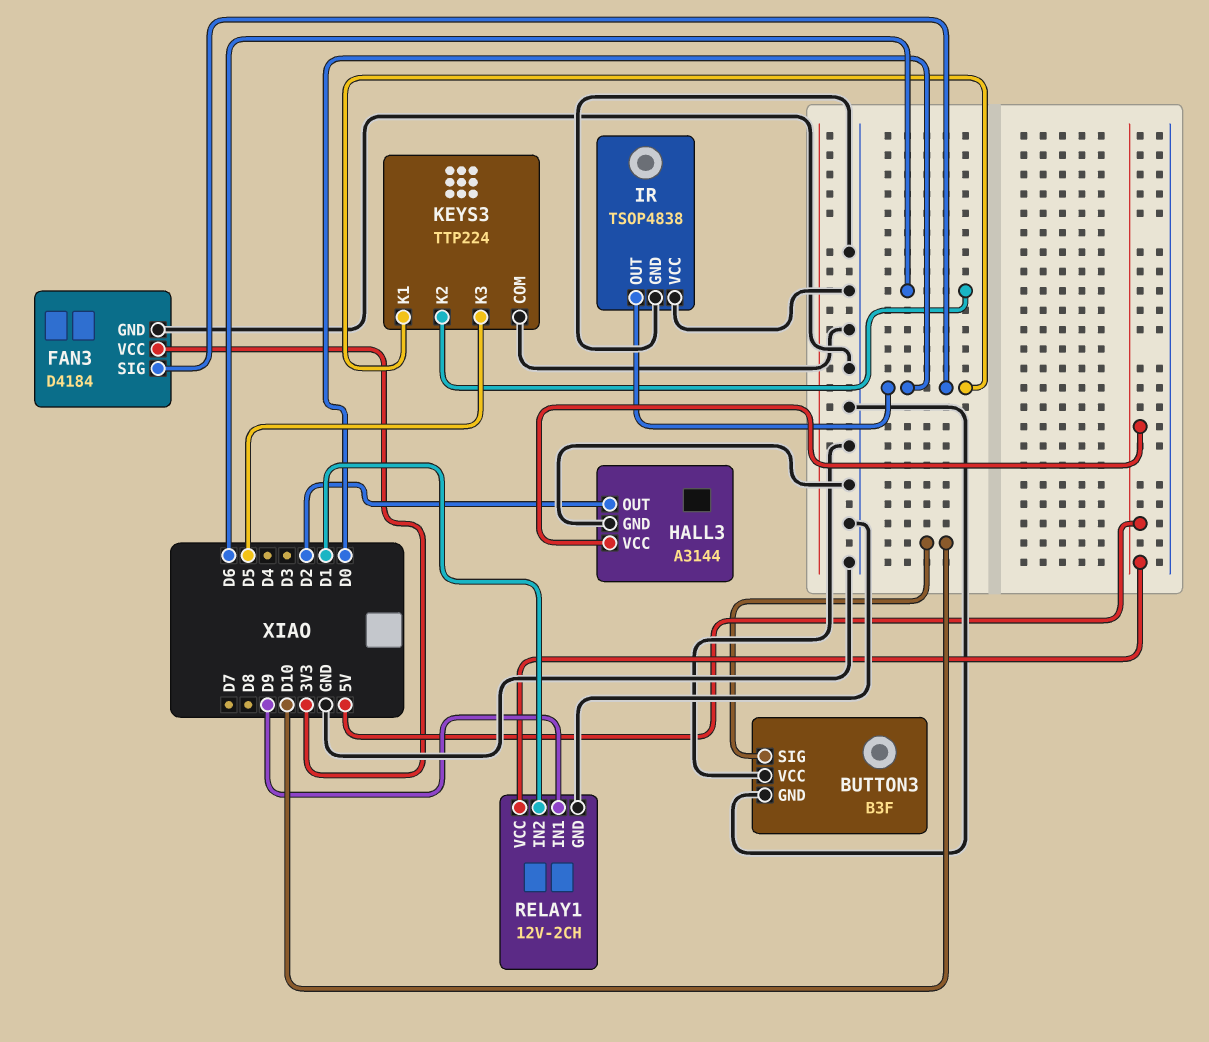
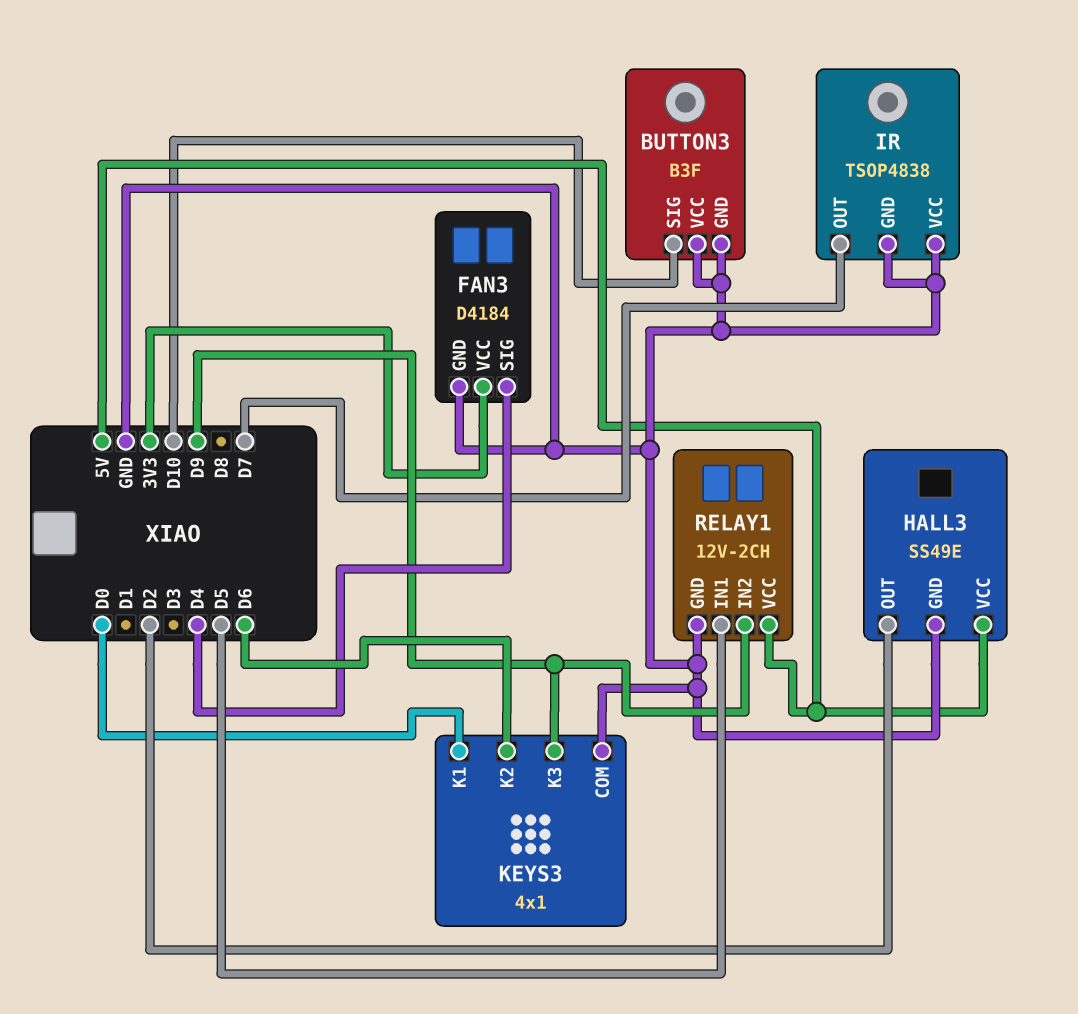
FAN3 pin SIG: D0 -> D4
HALL3: A3144 -> SS49E
IR pin OUT: D0 -> D7
KEYS3: TTP224 -> 4x1
KEYS3 pin K3: D5 -> D9
RELAY1 pin IN1: D9 -> D5
RELAY1 pin IN2: D1 -> D9

